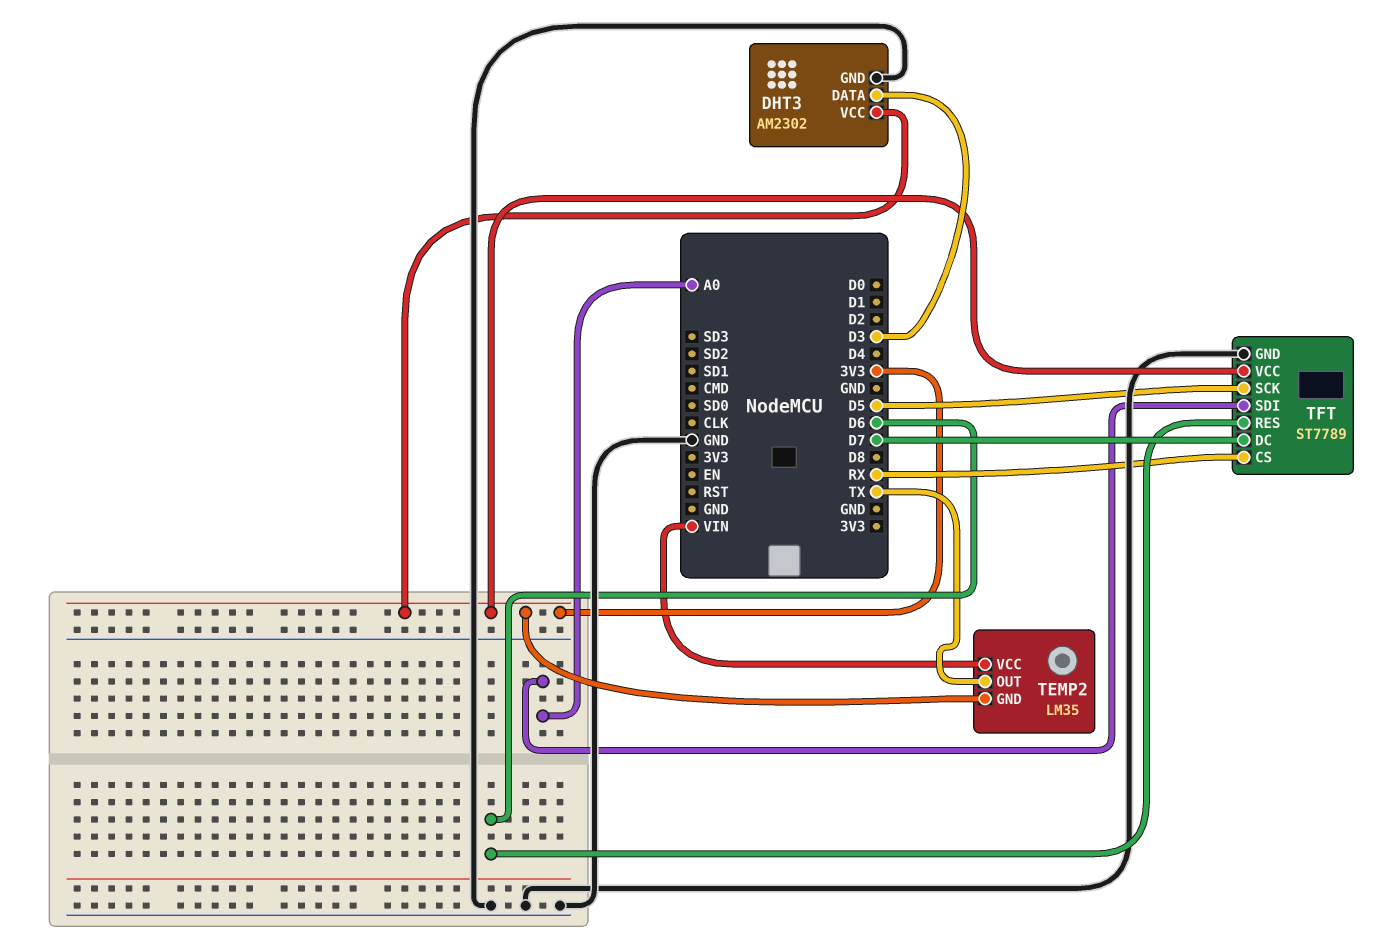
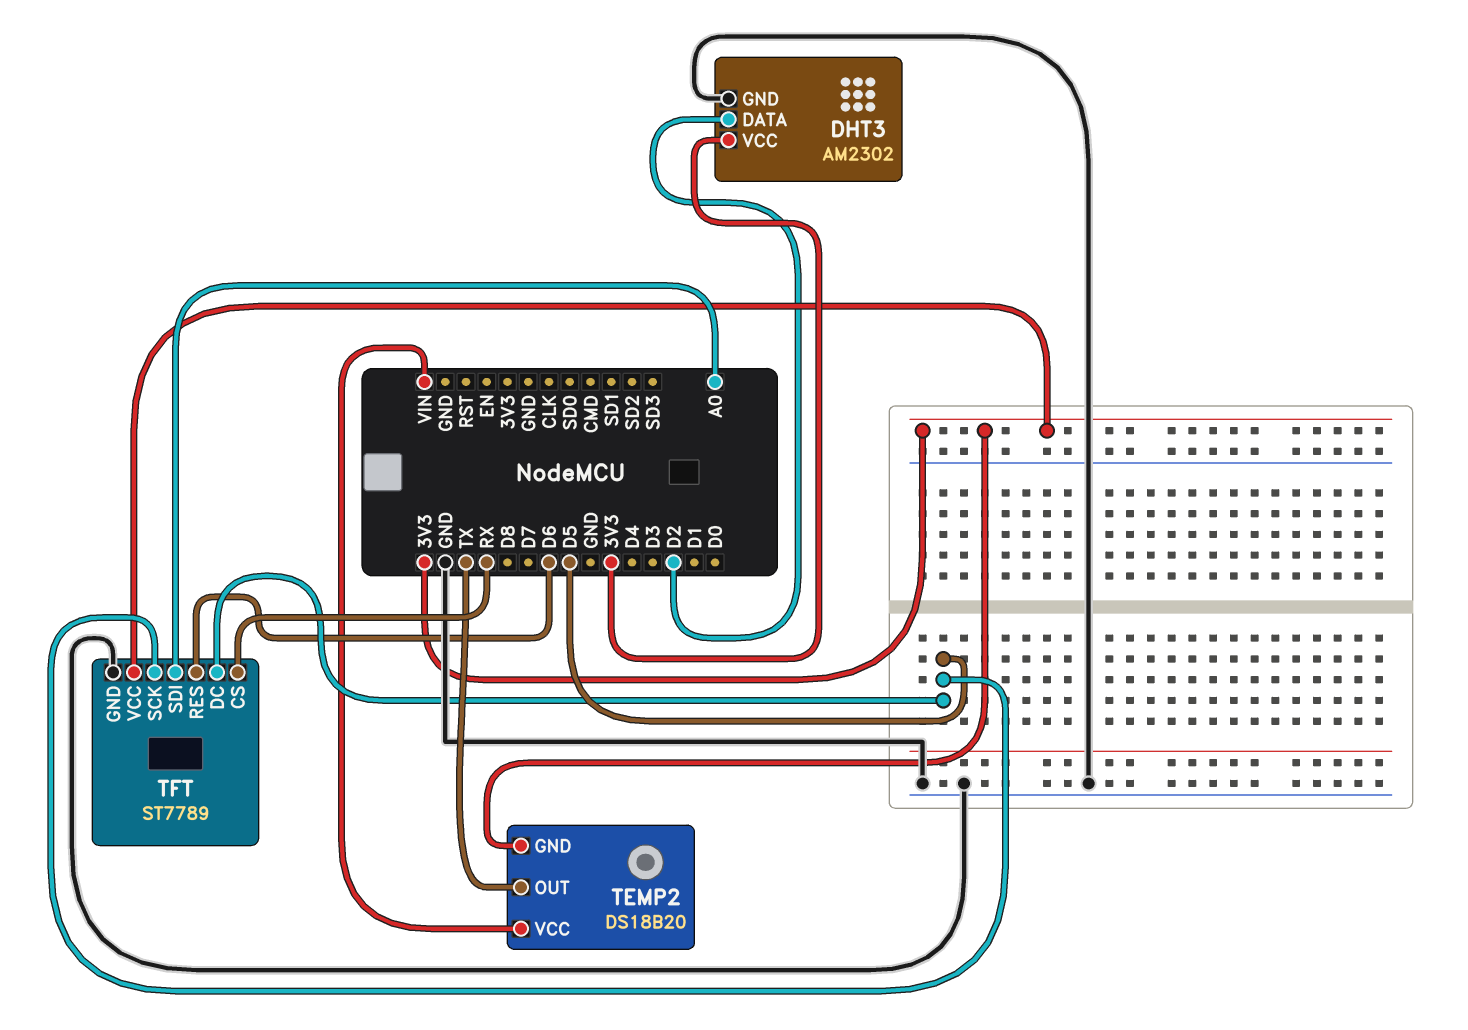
DHT3 pin DATA: D3 -> D2
TEMP2: LM35 -> DS18B20
TFT pin DC: D7 -> D5

